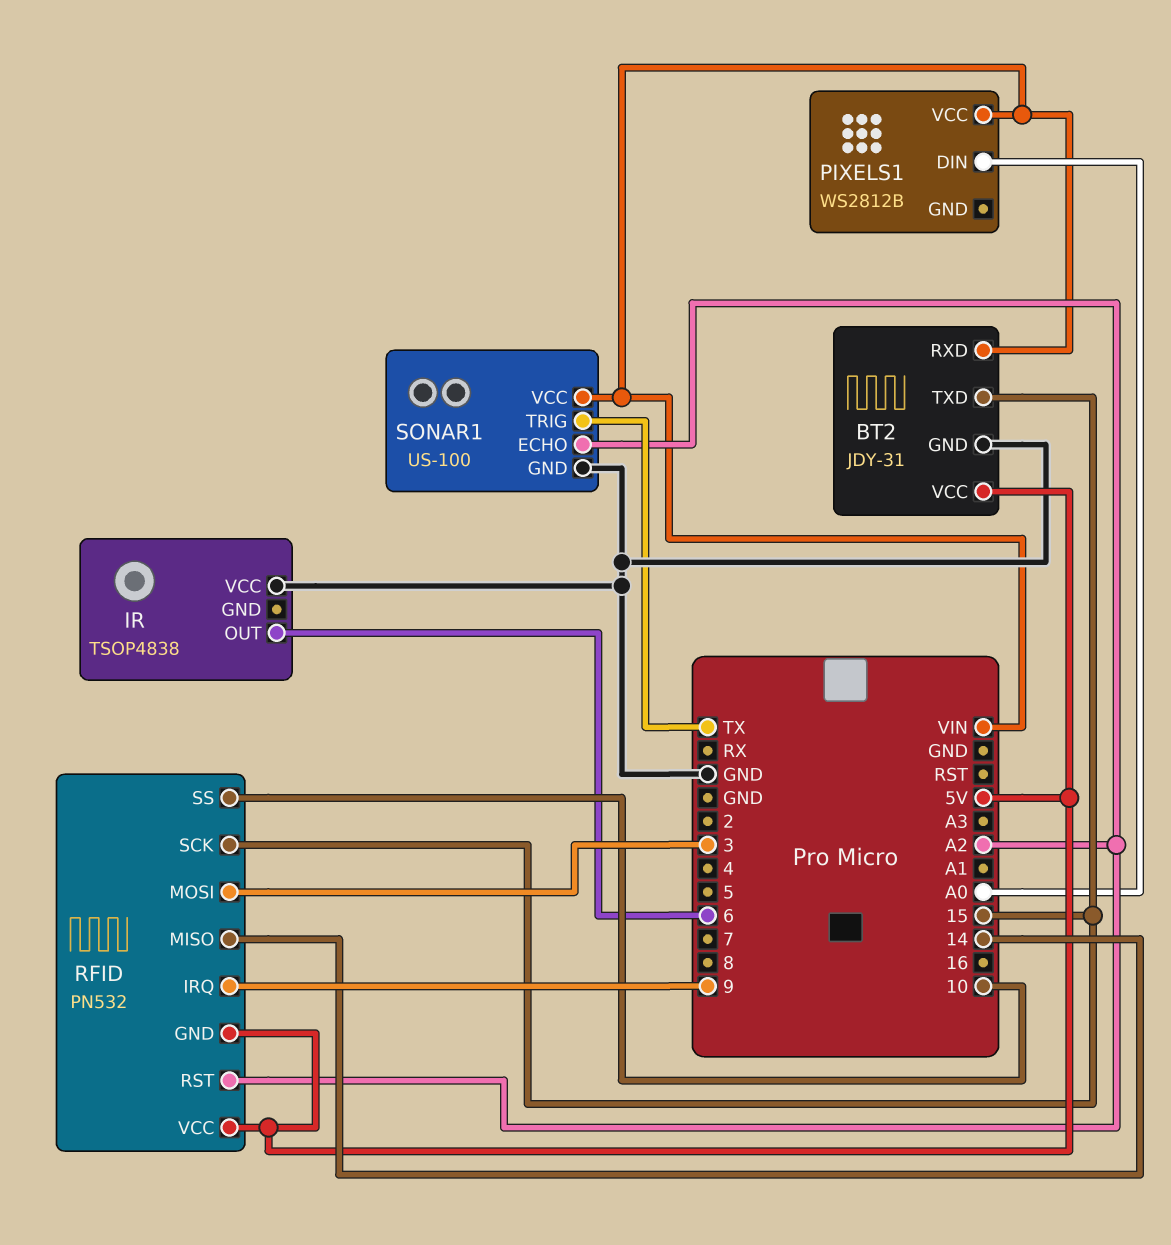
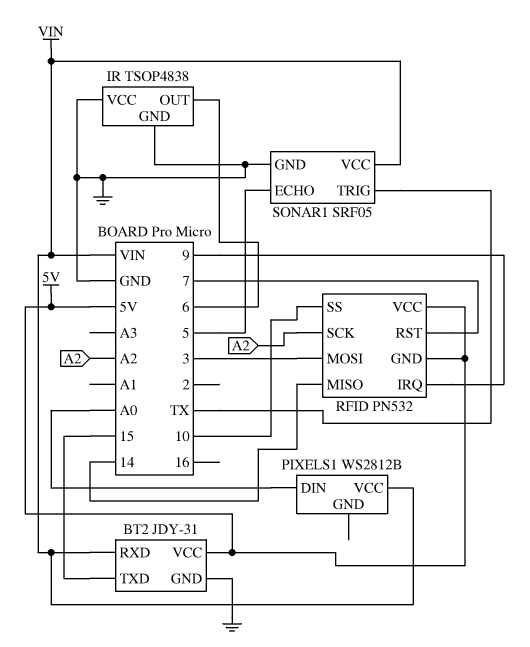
IR pin GND: none -> GND
RFID pin RST: A2 -> 7
RFID pin SCK: 15 -> A2
SONAR1: US-100 -> SRF05
SONAR1 pin ECHO: A2 -> 5

